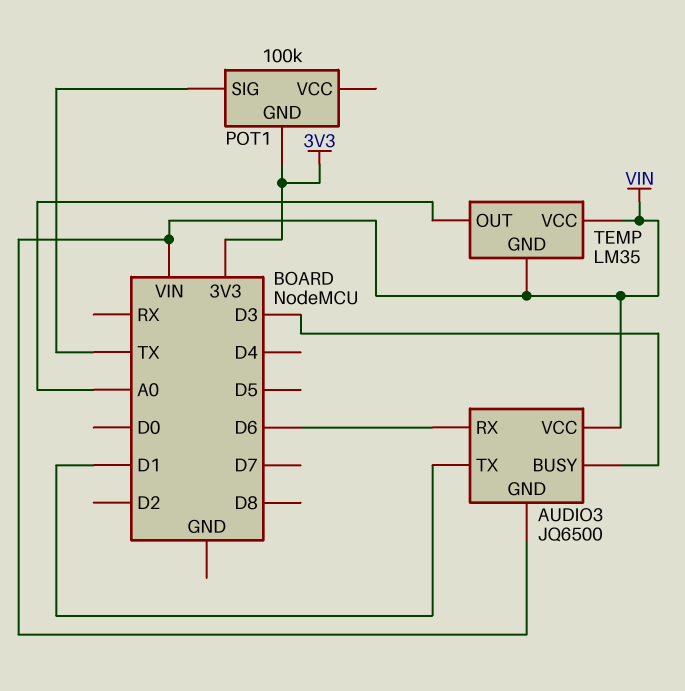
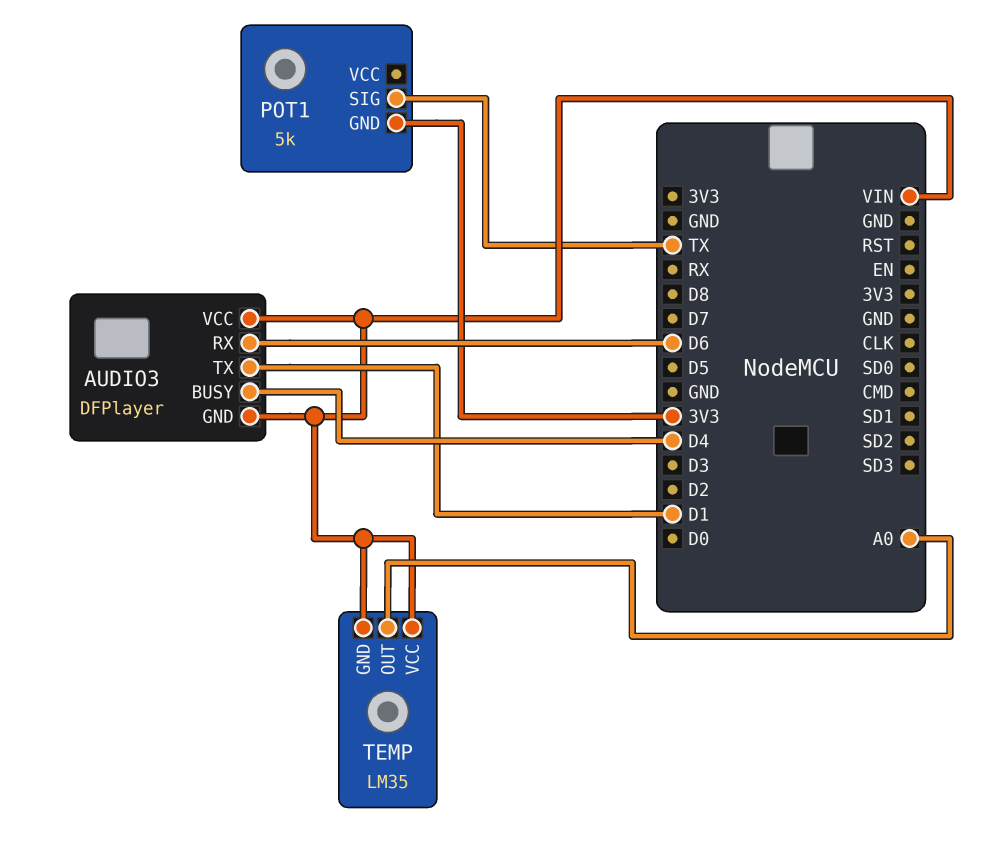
AUDIO3: JQ6500 -> DFPlayer
AUDIO3 pin BUSY: D3 -> D4
POT1: 100k -> 5k

